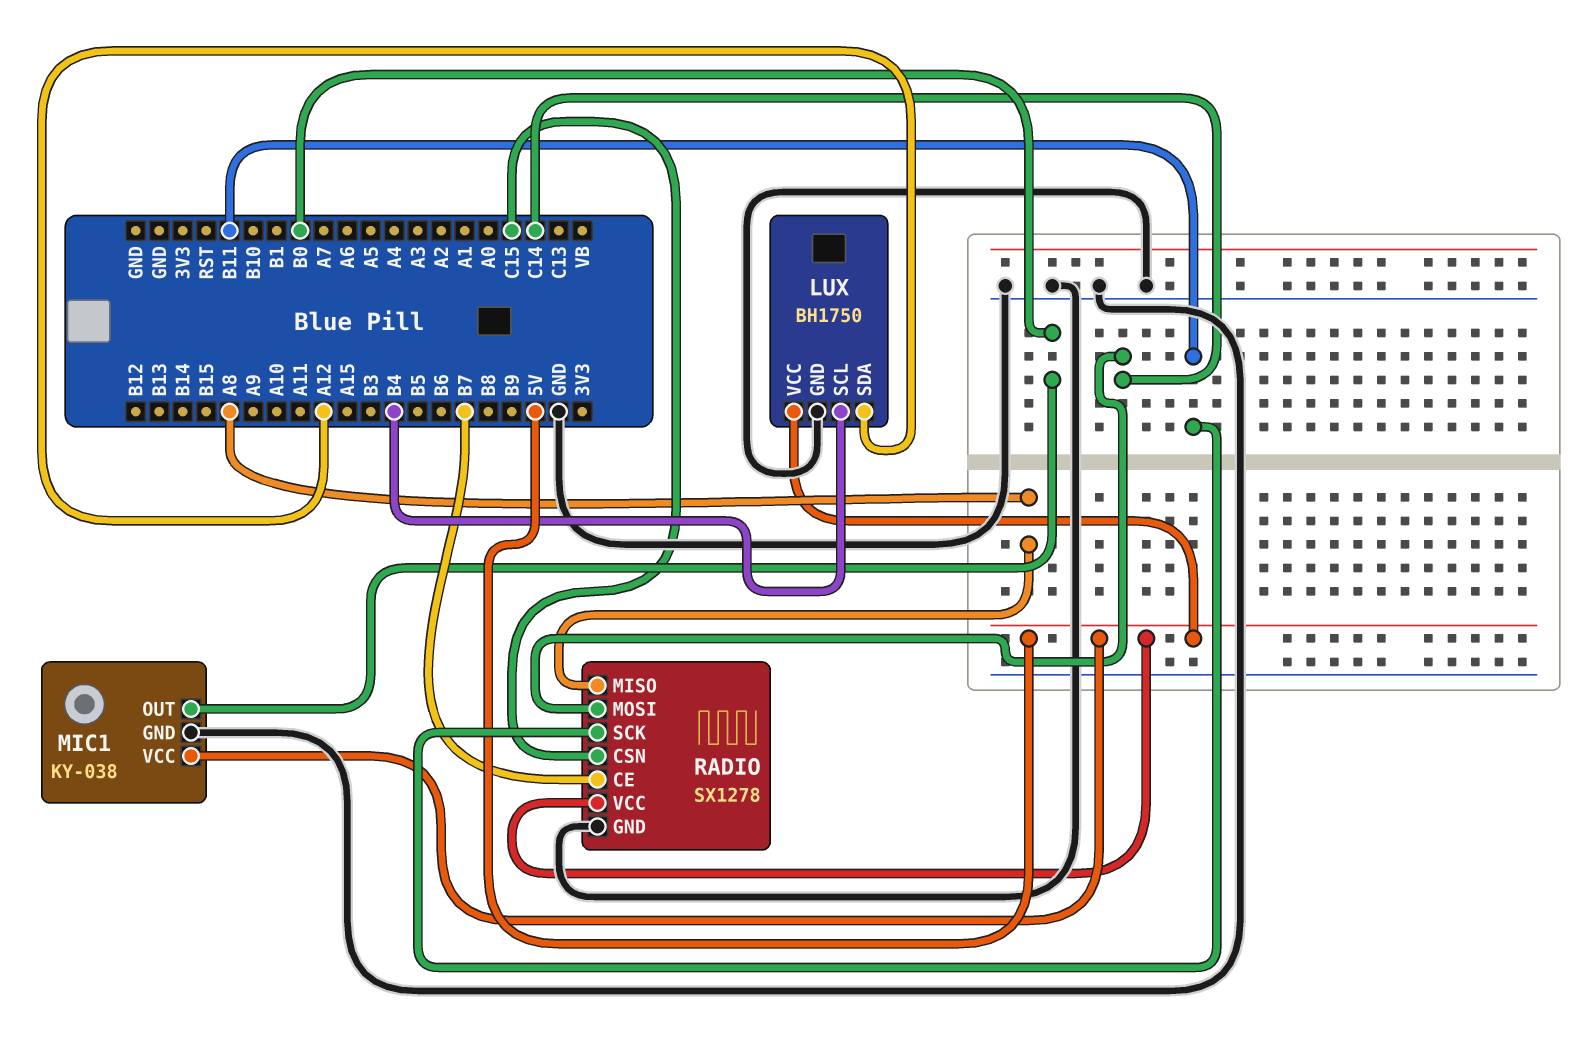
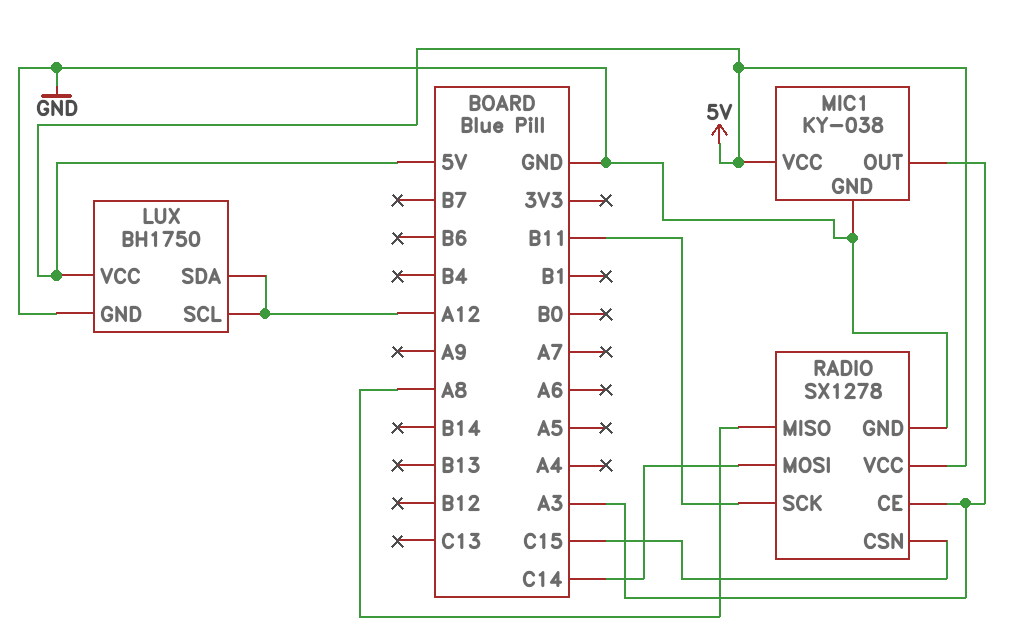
LUX pin SCL: B4 -> A12
MIC1 pin OUT: B0 -> A3
RADIO pin CE: B7 -> A3

